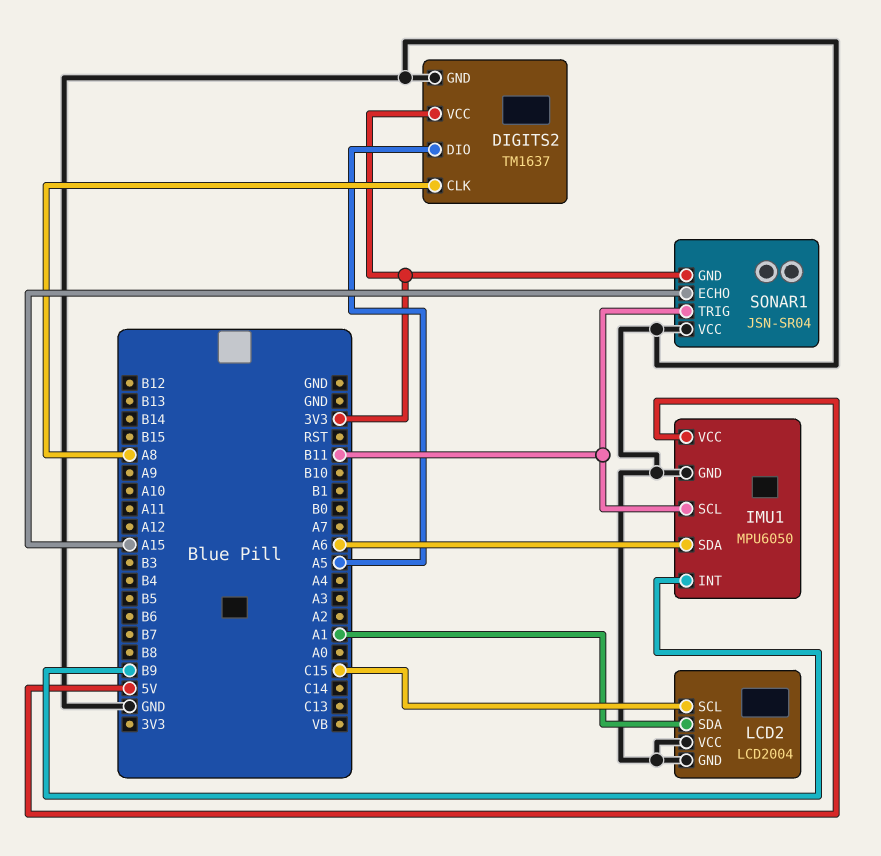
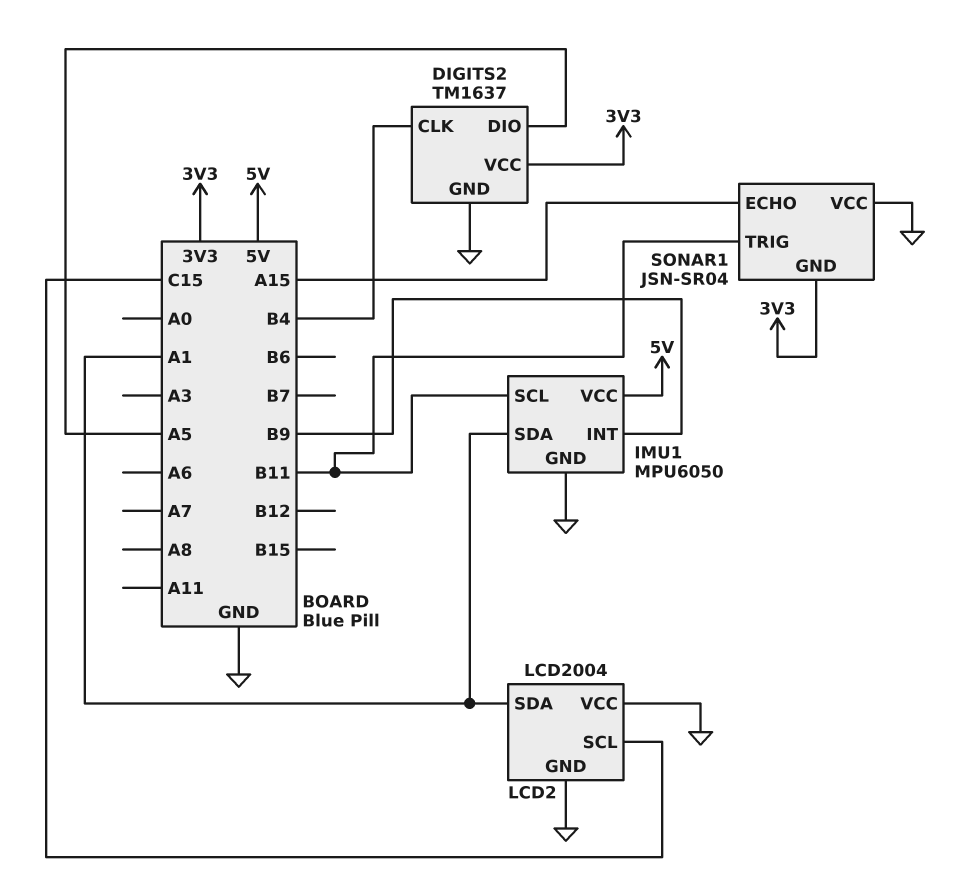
DIGITS2 pin CLK: A8 -> B4
IMU1 pin SDA: A6 -> A1

